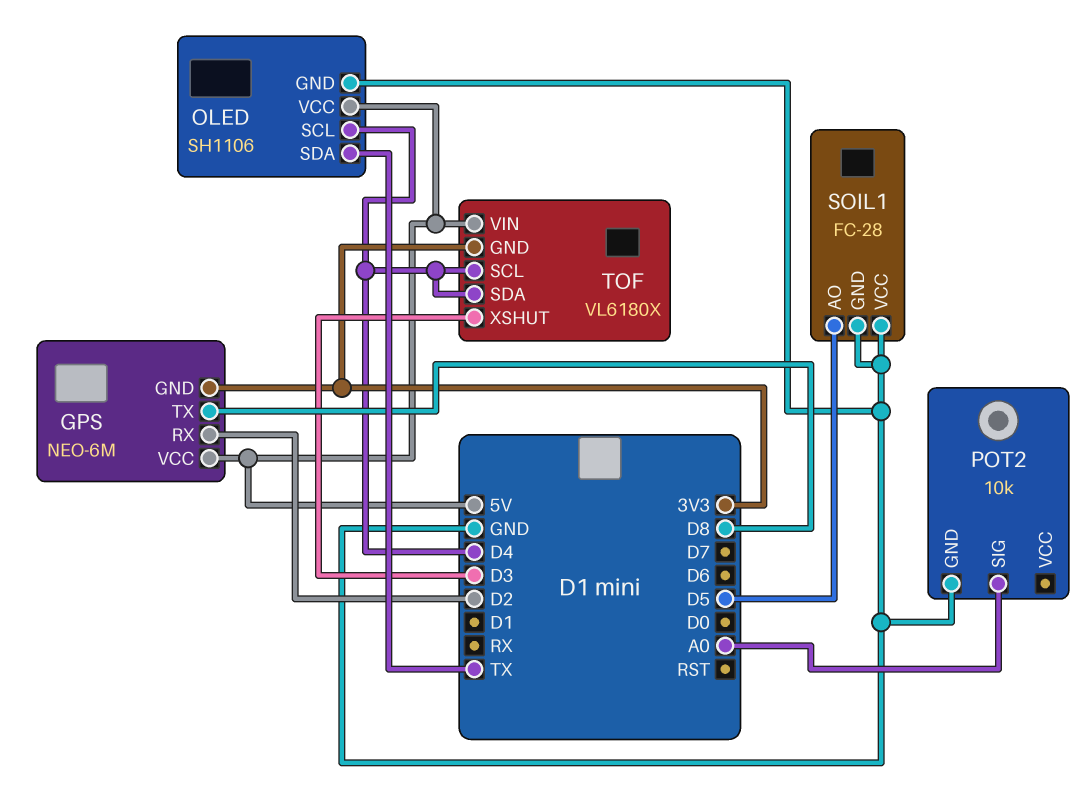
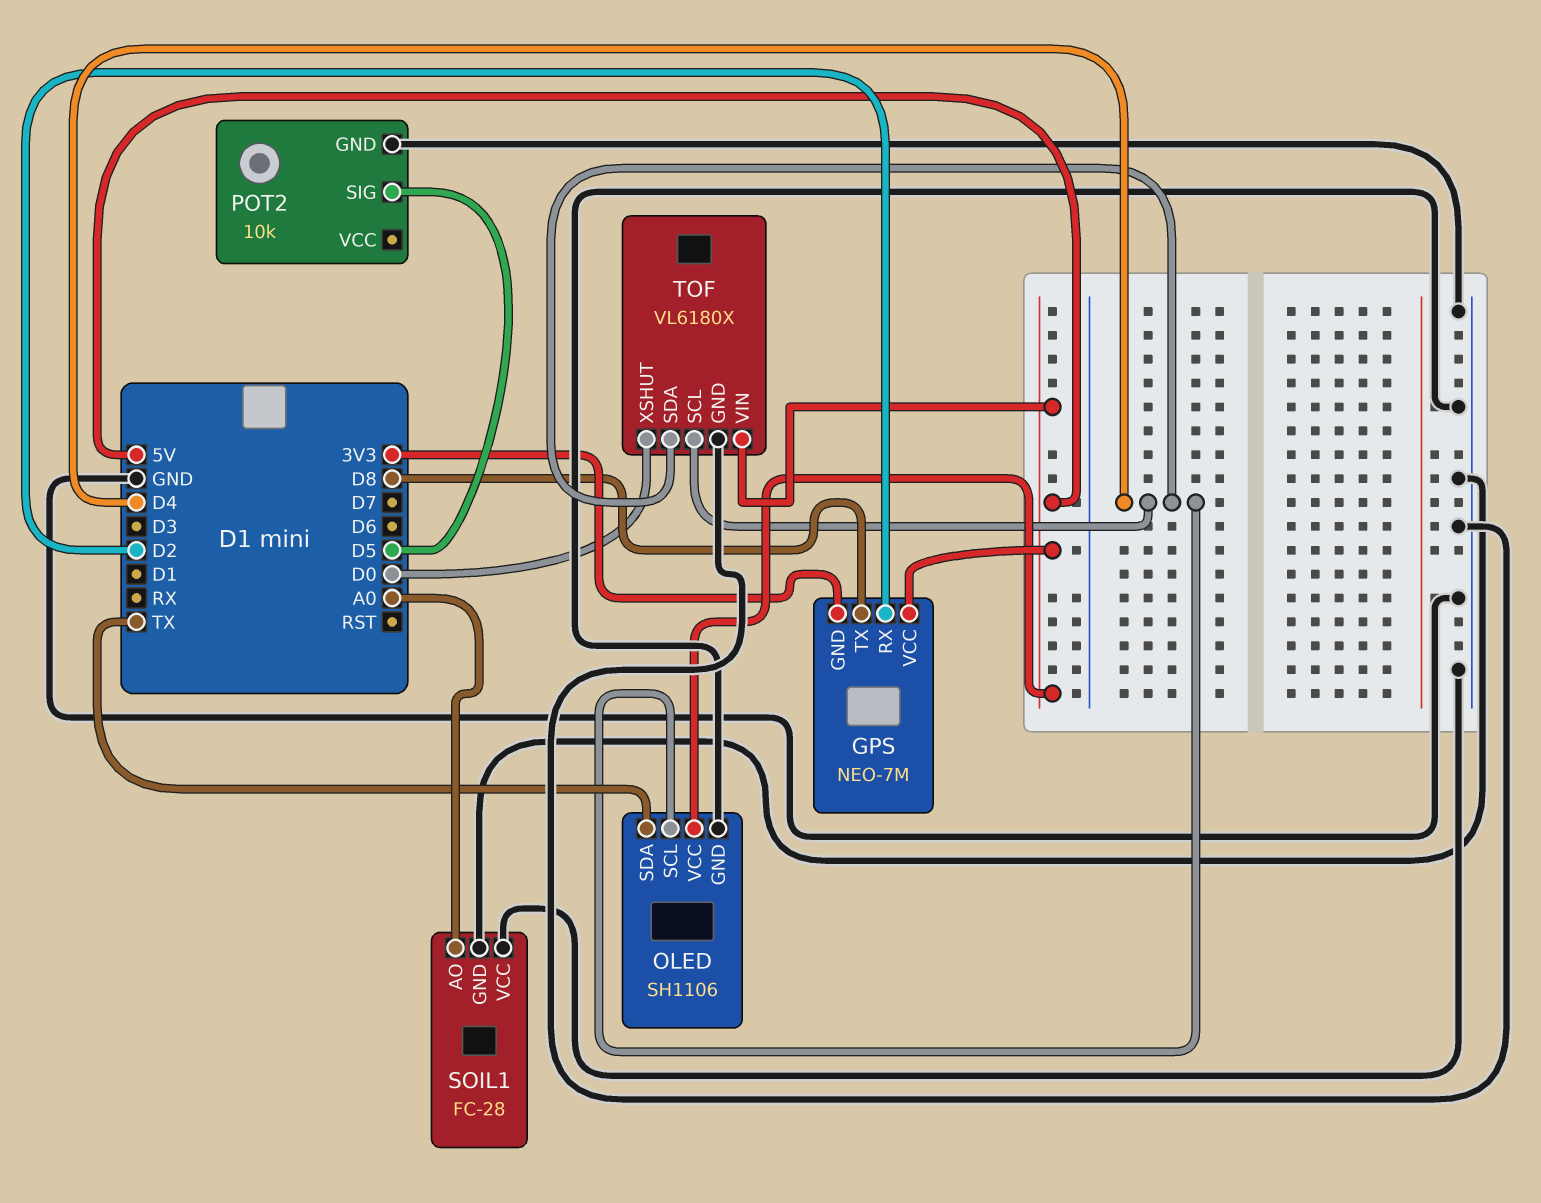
GPS: NEO-6M -> NEO-7M
POT2 pin SIG: A0 -> D5
SOIL1 pin AO: D5 -> A0
TOF pin GND: 3V3 -> GND
TOF pin XSHUT: D3 -> D0

